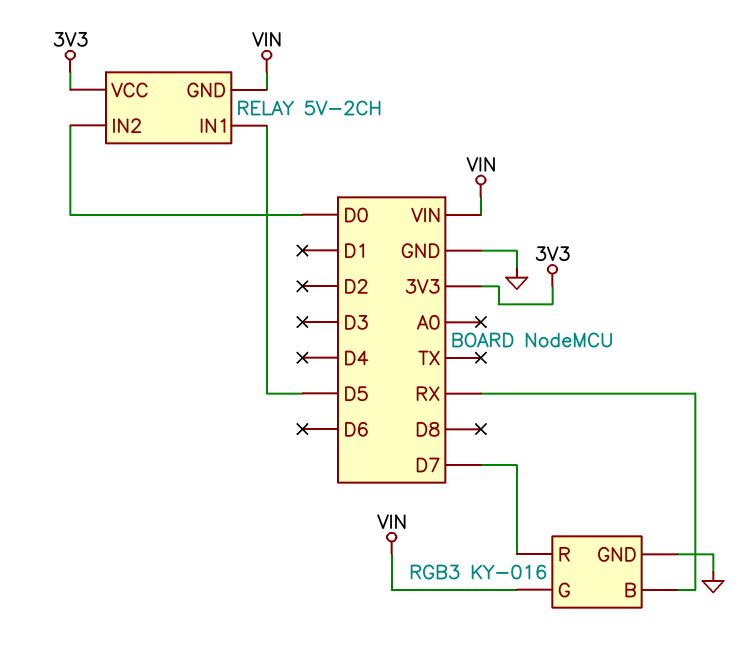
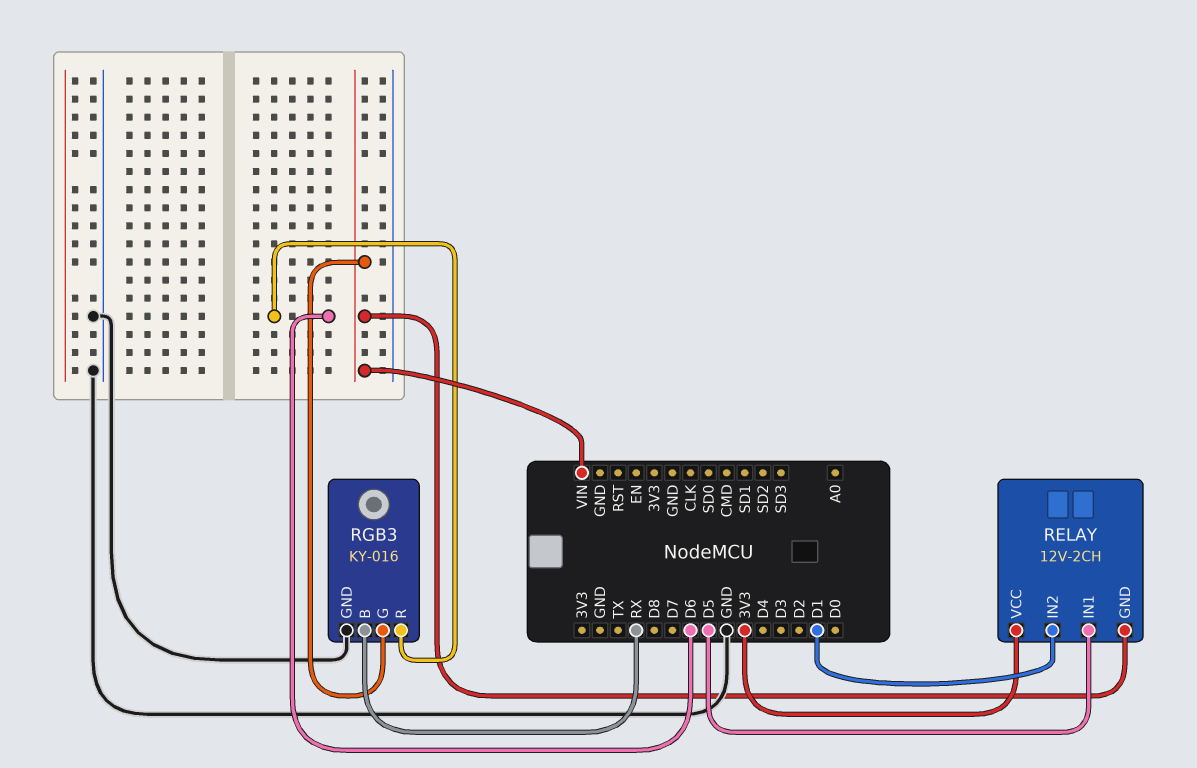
RELAY: 5V-2CH -> 12V-2CH
RELAY pin IN2: D0 -> D1
RGB3 pin R: D7 -> D6

